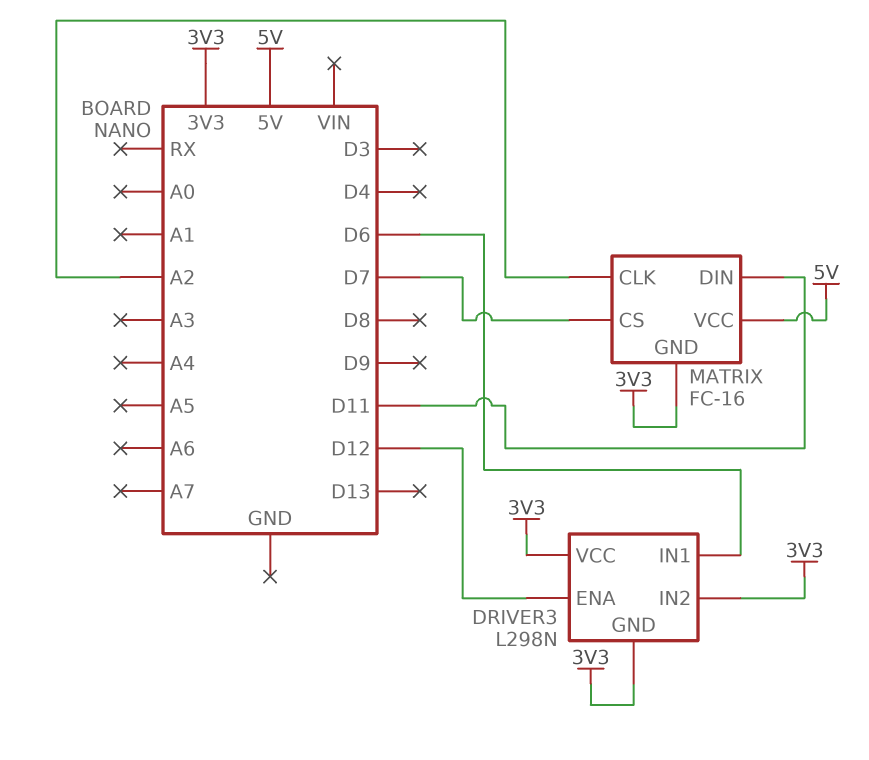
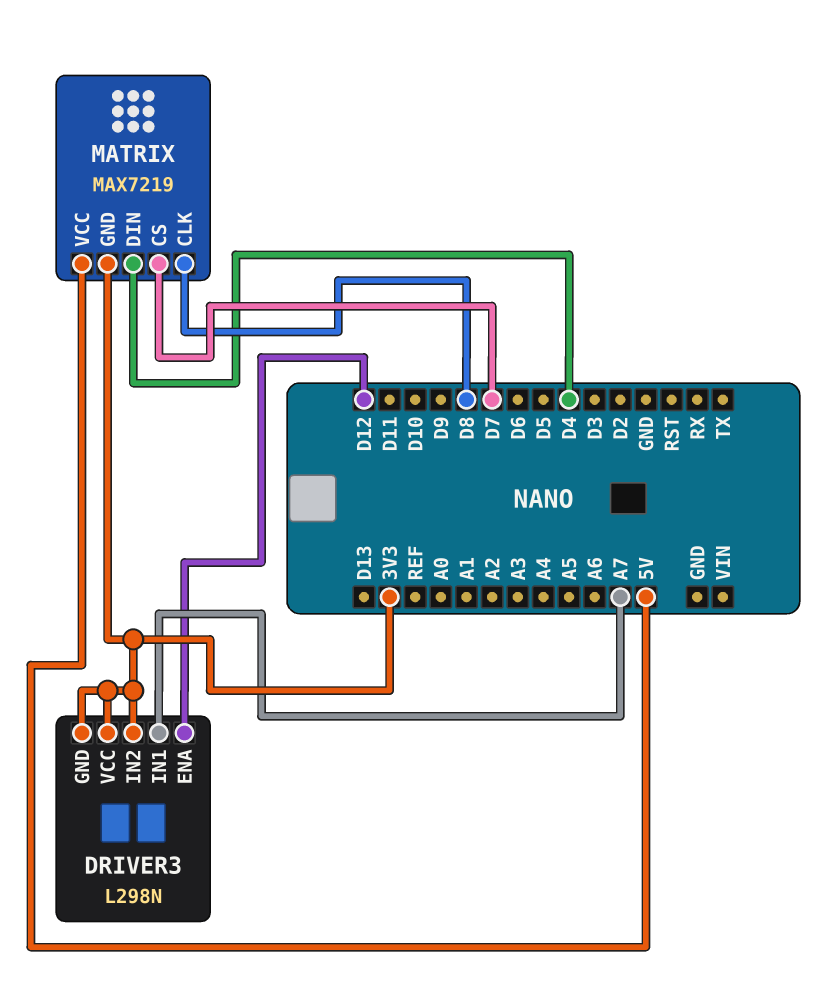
DRIVER3 pin IN1: D6 -> A7
MATRIX: FC-16 -> MAX7219
MATRIX pin CLK: A2 -> D8
MATRIX pin DIN: D11 -> D4

